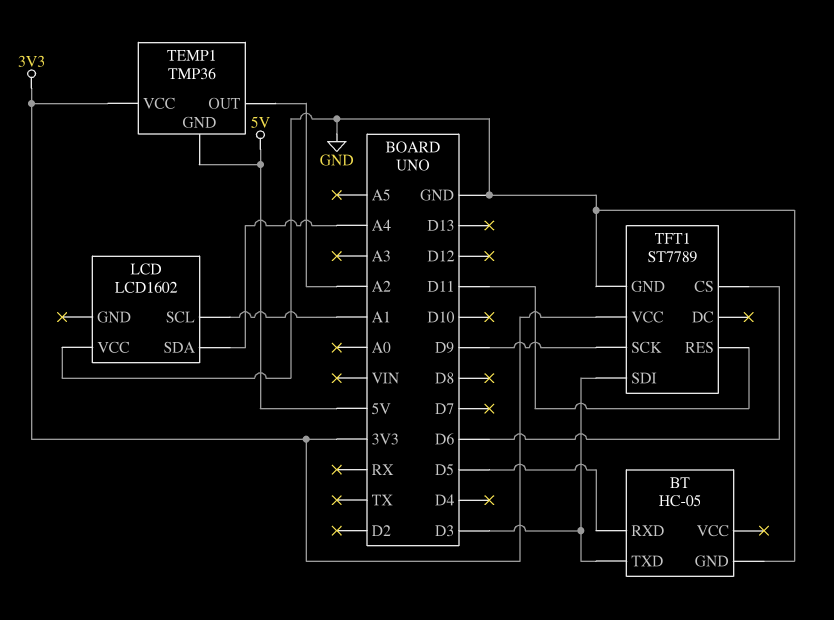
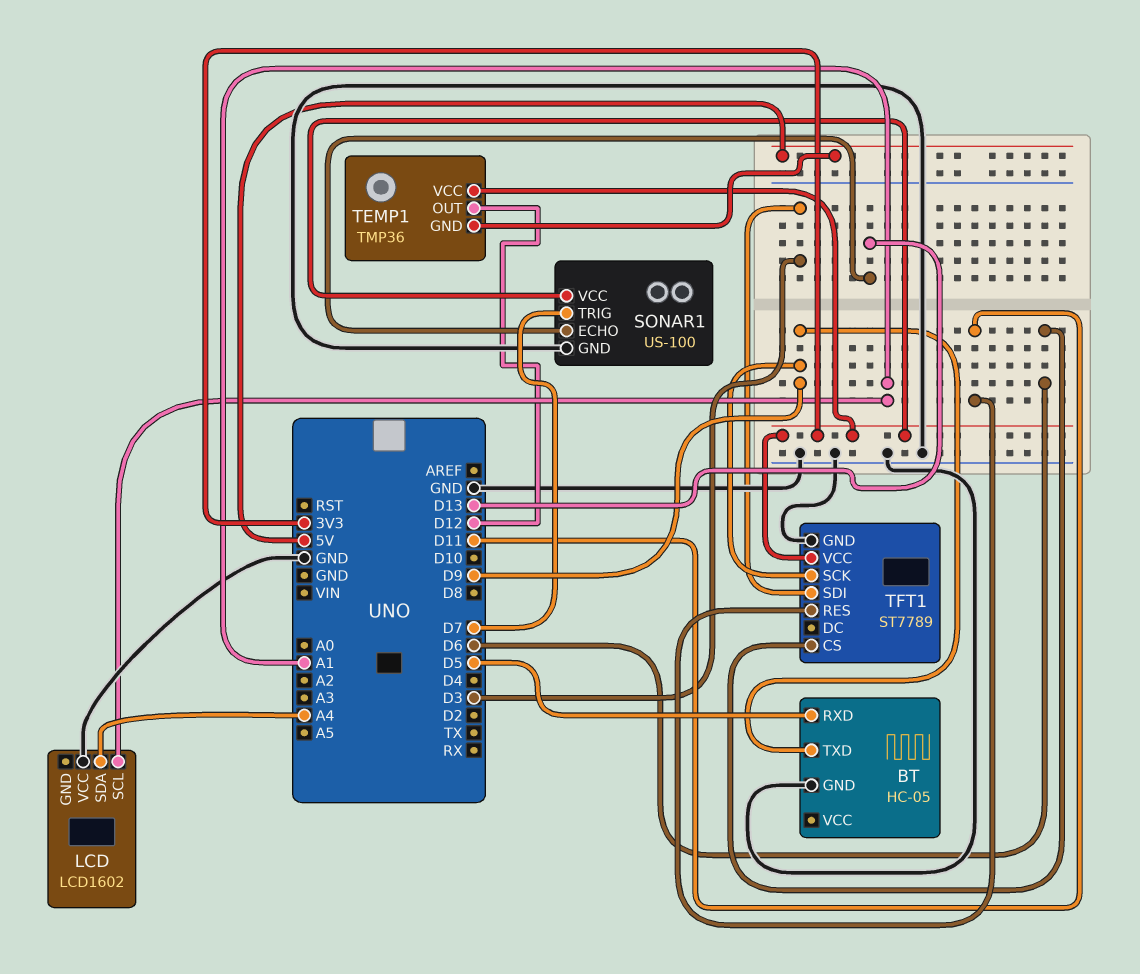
BT pin TXD: D3 -> D9
SONAR1: none -> US-100
SONAR1 pin ECHO: none -> D13
SONAR1 pin GND: none -> GND
SONAR1 pin TRIG: none -> D7
SONAR1 pin VCC: none -> 3V3
TEMP1 pin OUT: A2 -> D12

